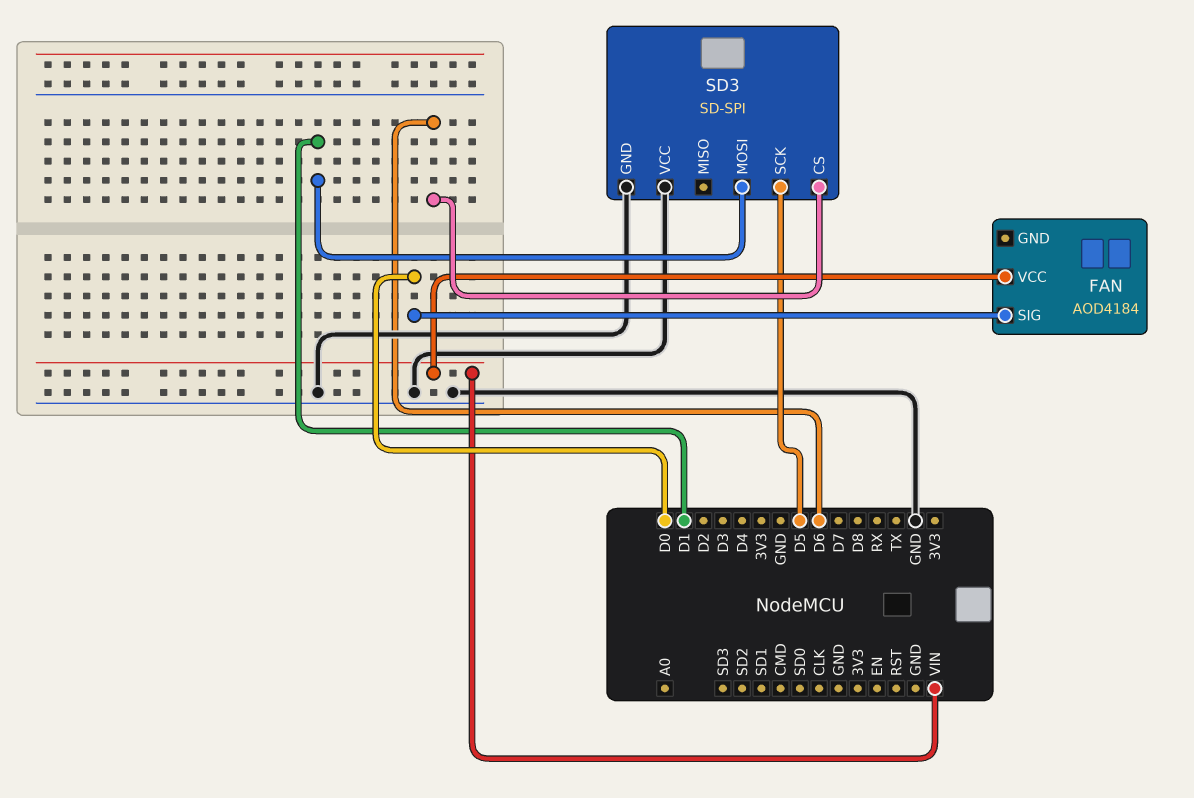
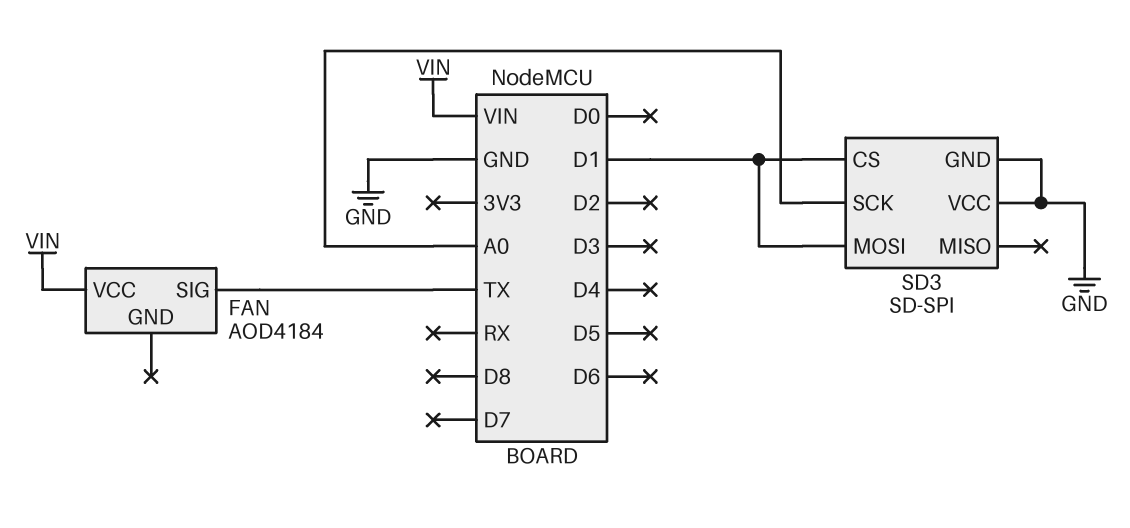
FAN pin SIG: D0 -> TX
SD3 pin CS: D6 -> D1
SD3 pin SCK: D5 -> A0

